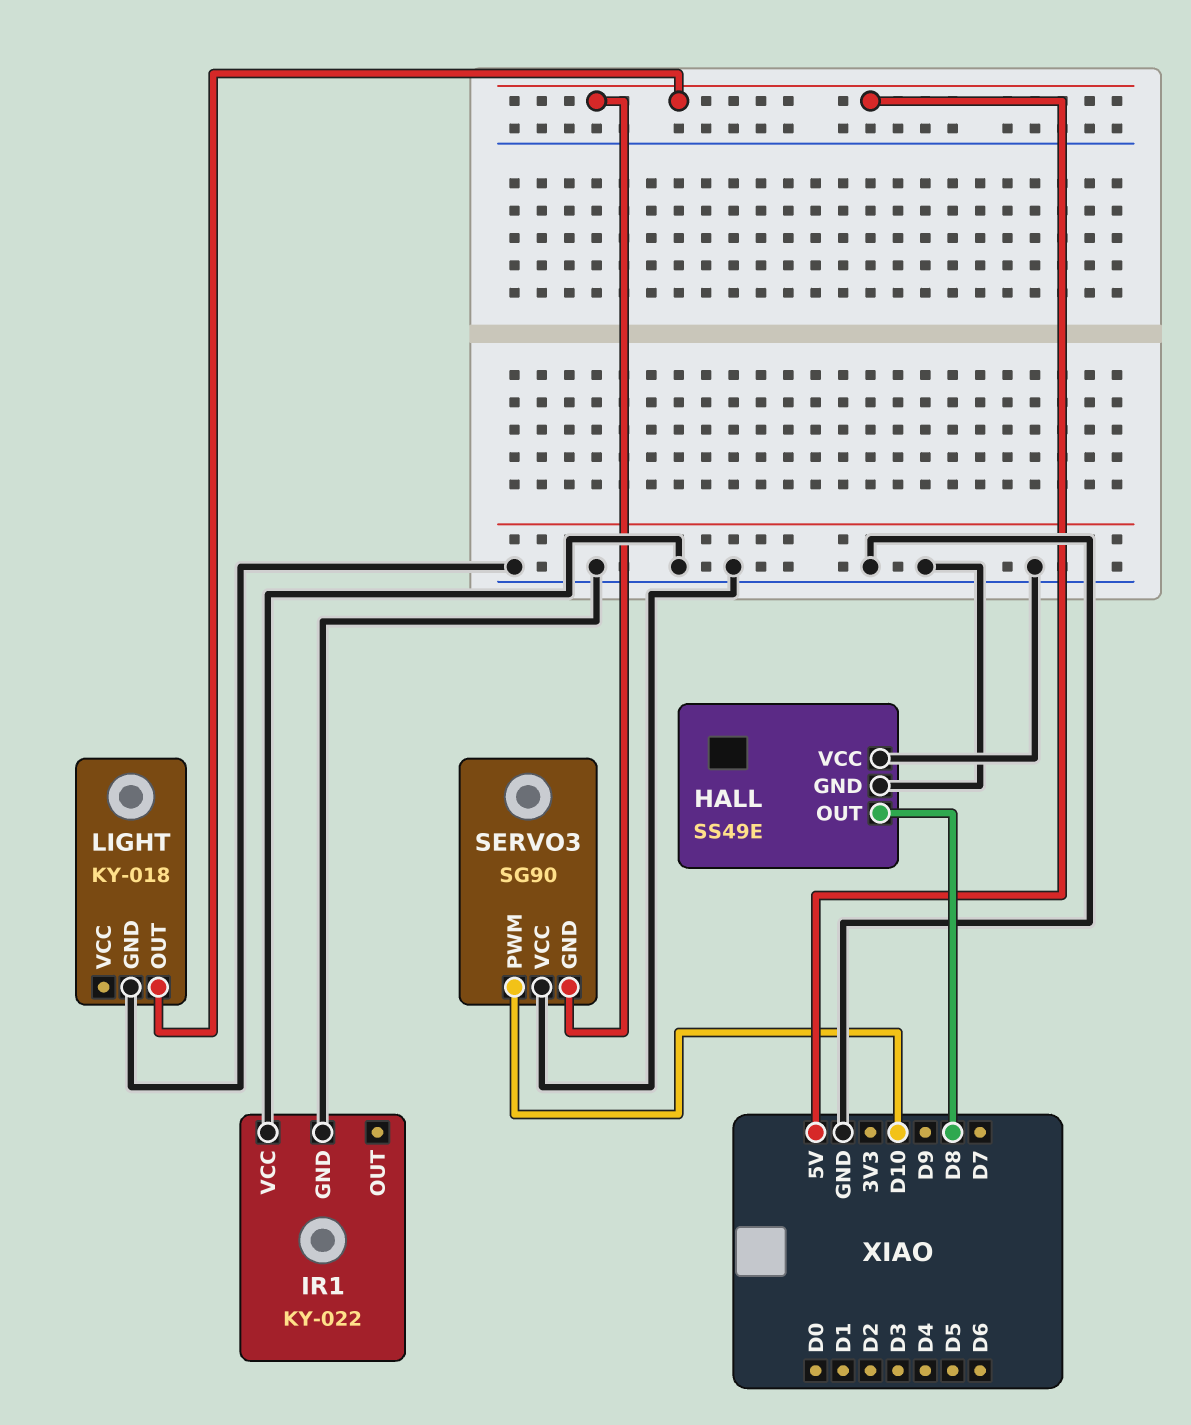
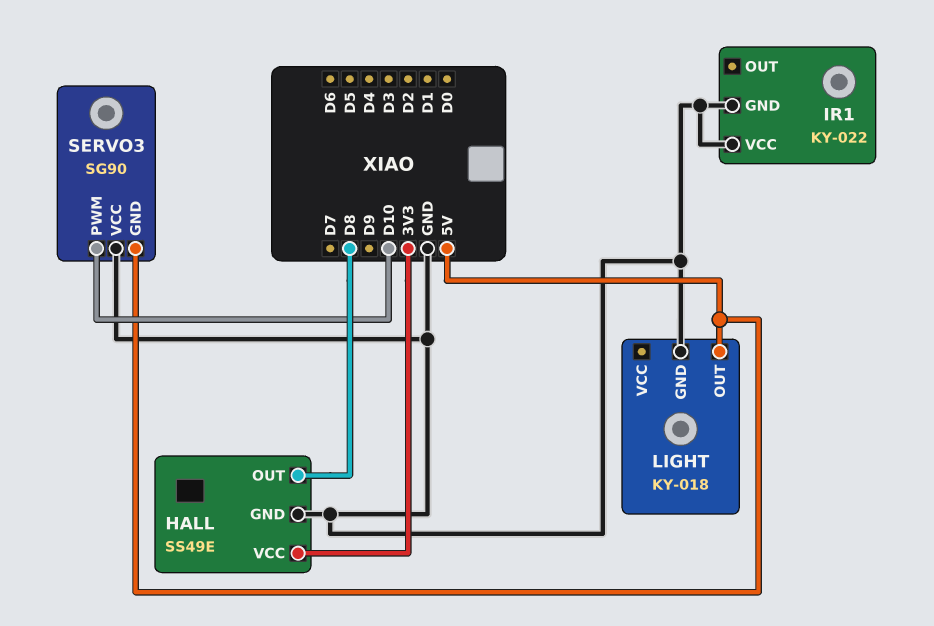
HALL pin VCC: GND -> 3V3

